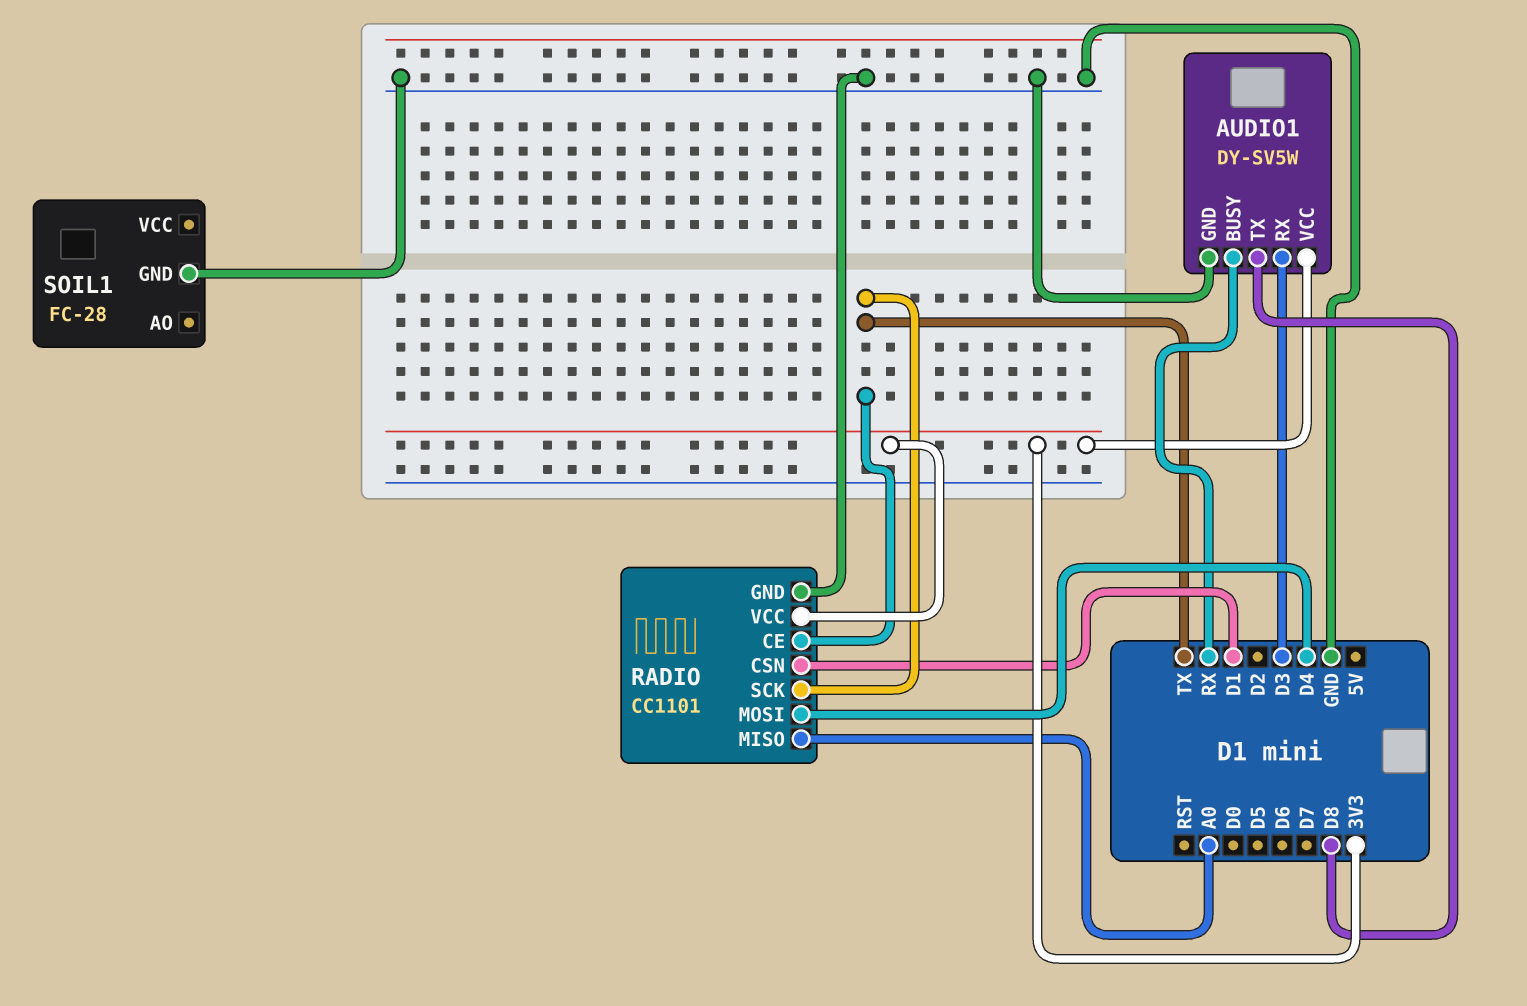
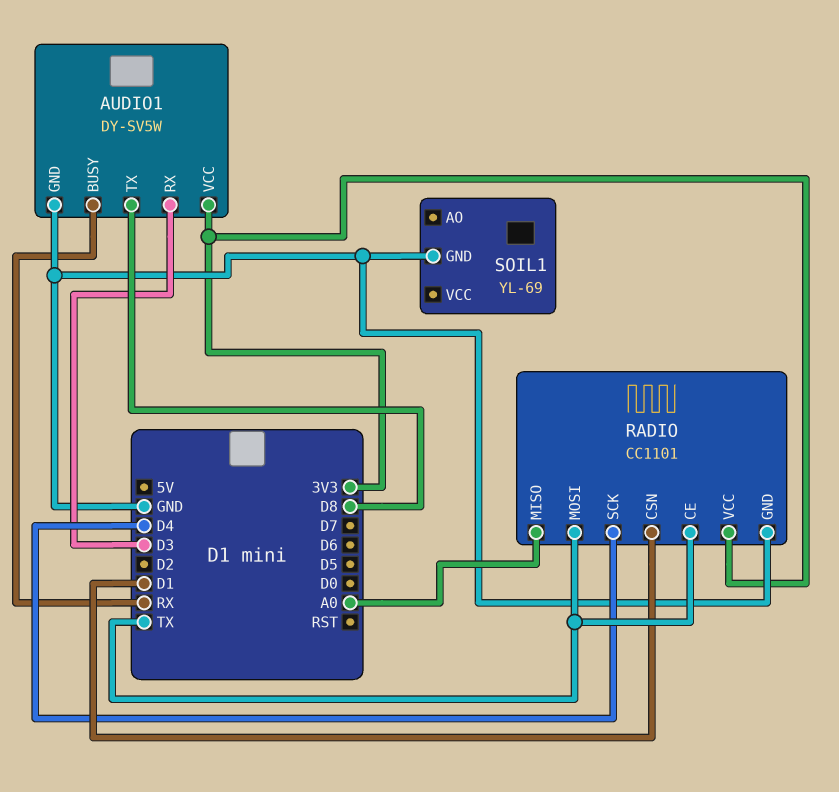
RADIO pin MOSI: D4 -> TX
RADIO pin SCK: TX -> D4
SOIL1: FC-28 -> YL-69

